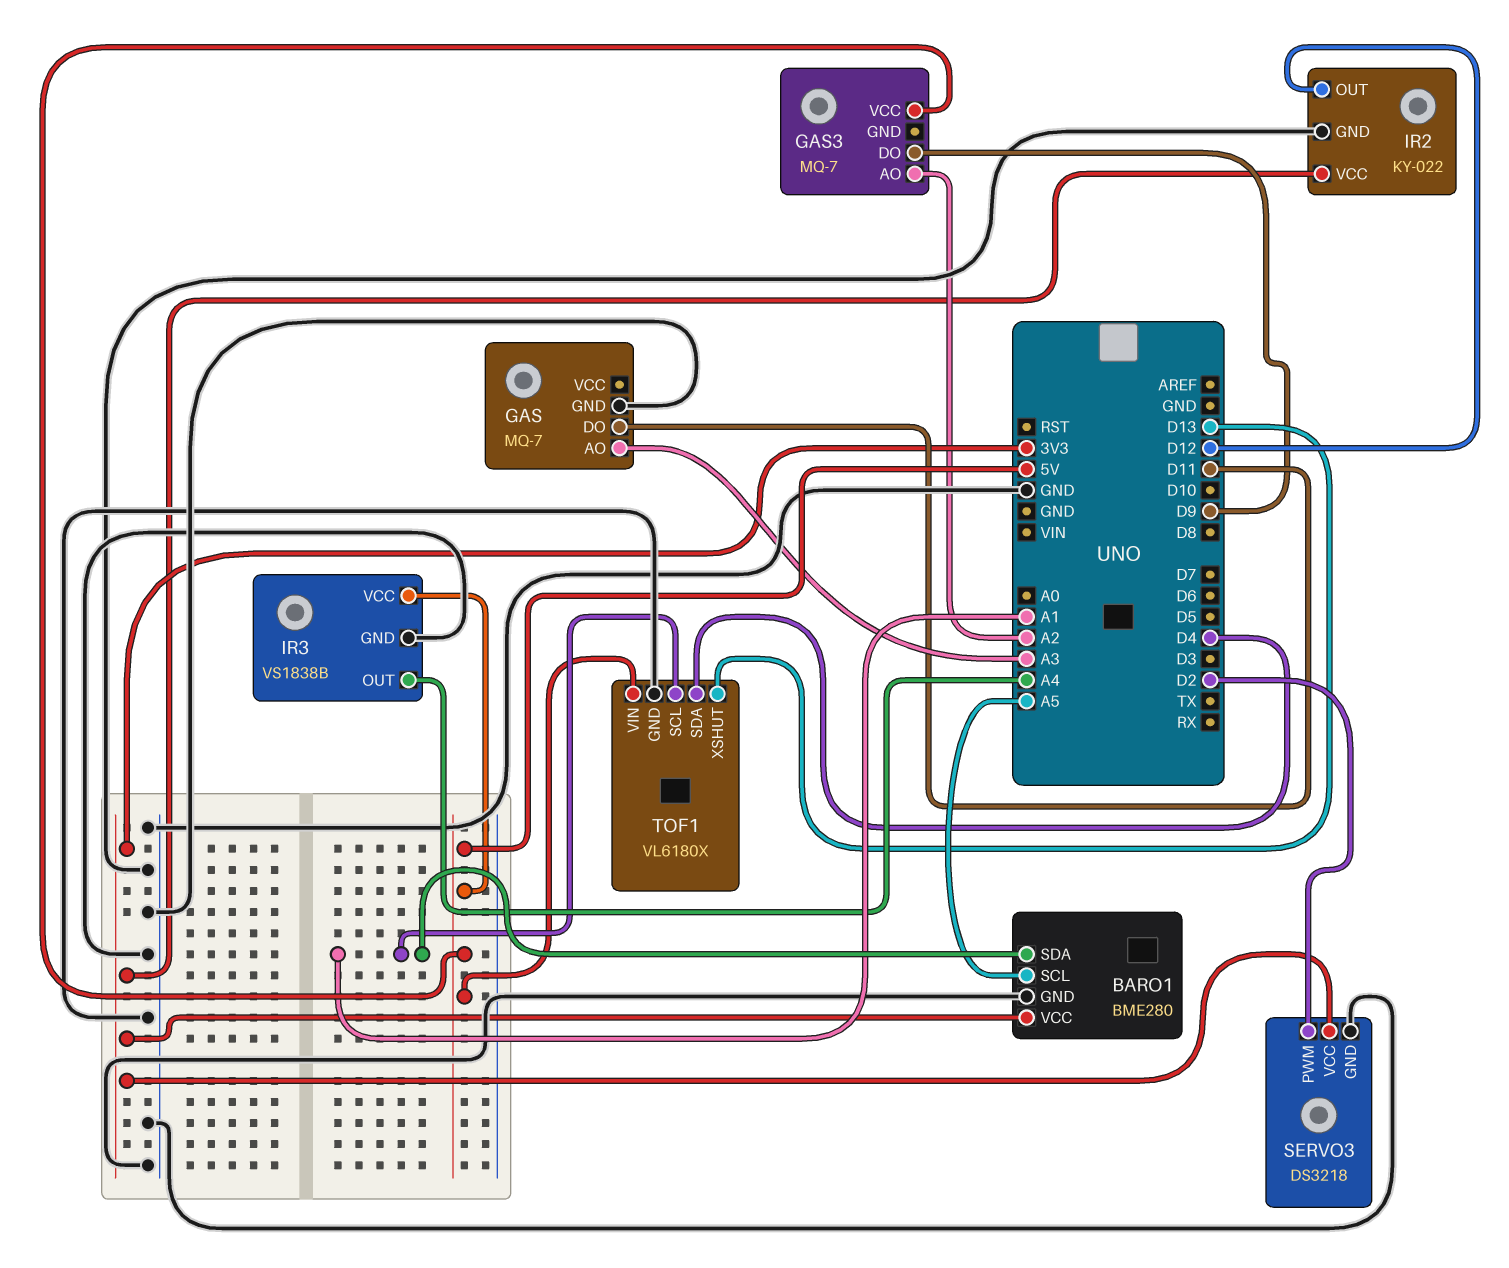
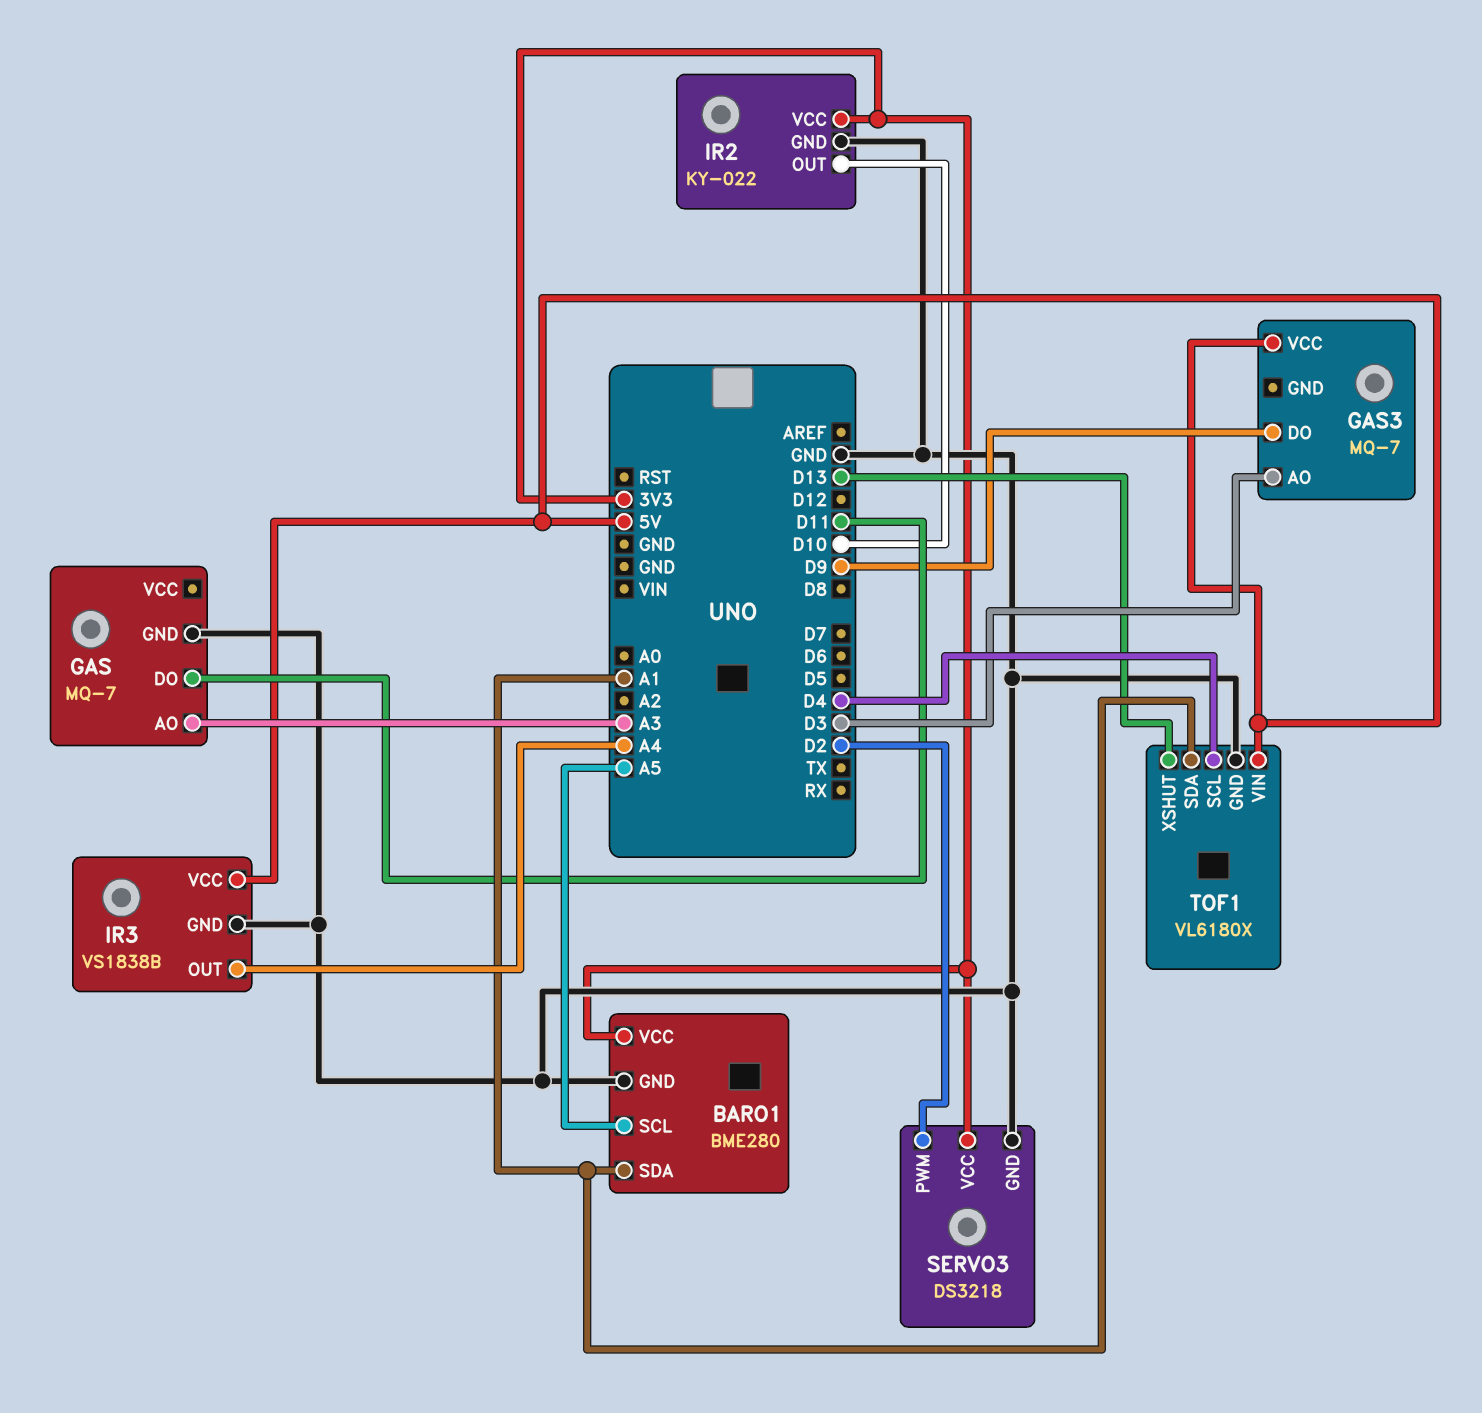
GAS3 pin AO: A2 -> D3
IR2 pin OUT: D12 -> D10
TOF1 pin SCL: A1 -> D4
TOF1 pin SDA: D4 -> A1

